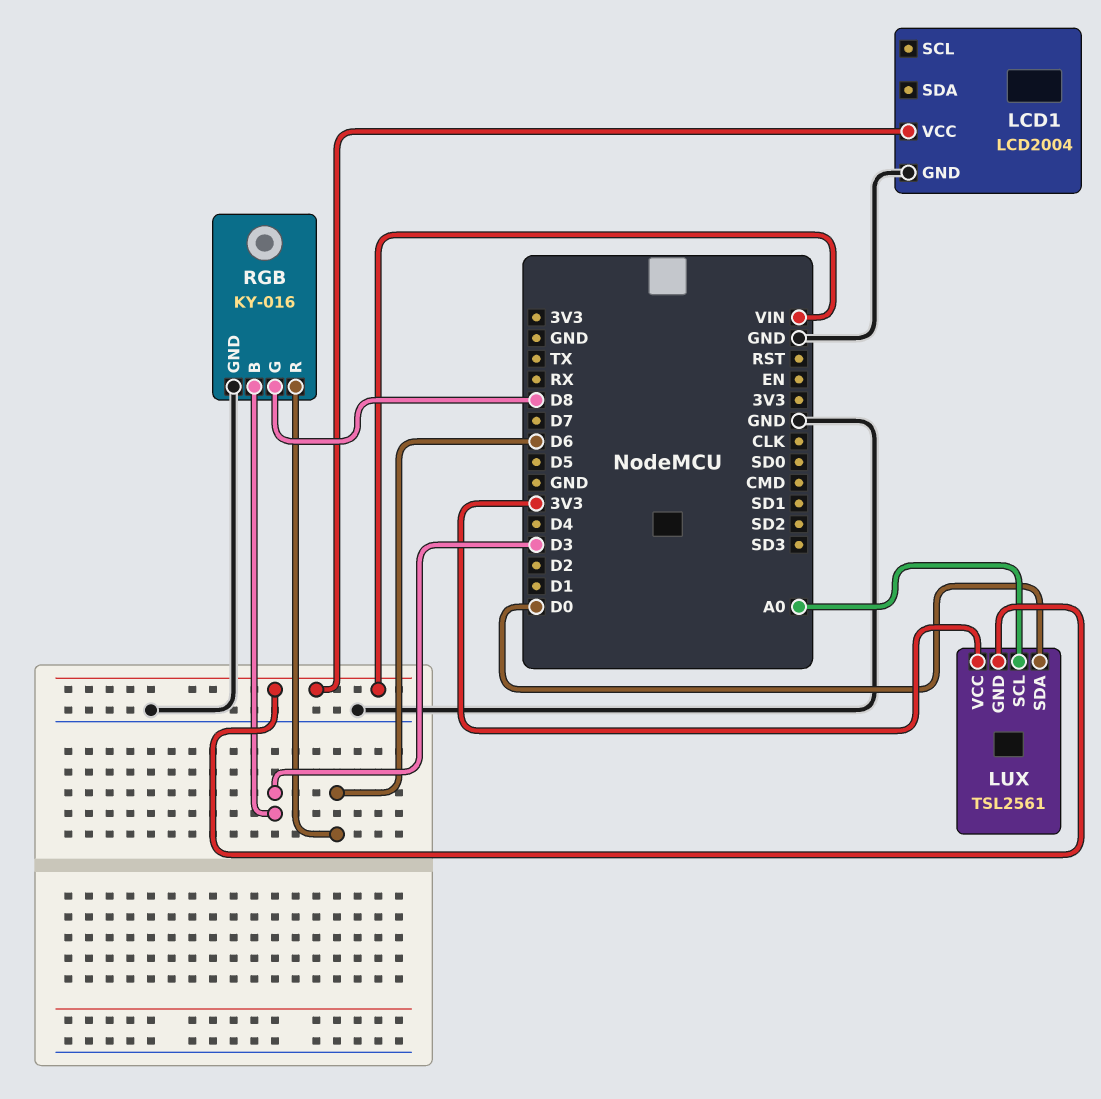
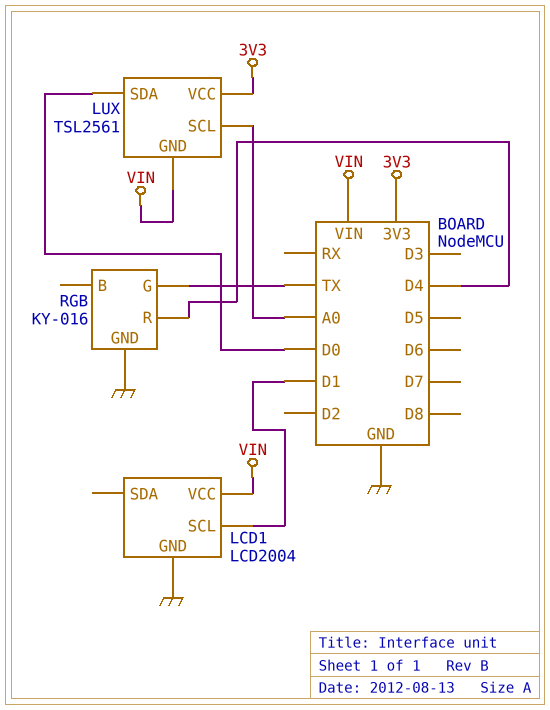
LCD1 pin SCL: none -> D1
RGB pin B: D3 -> none
RGB pin G: D8 -> TX
RGB pin R: D6 -> D4

